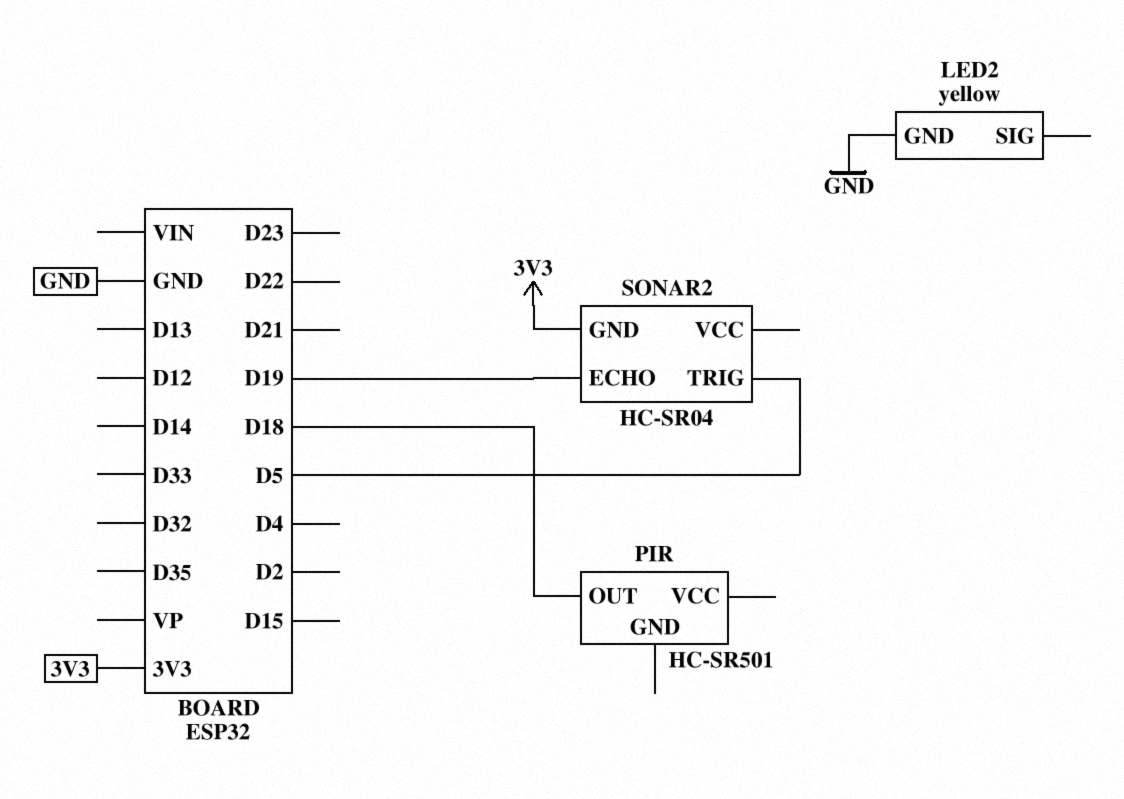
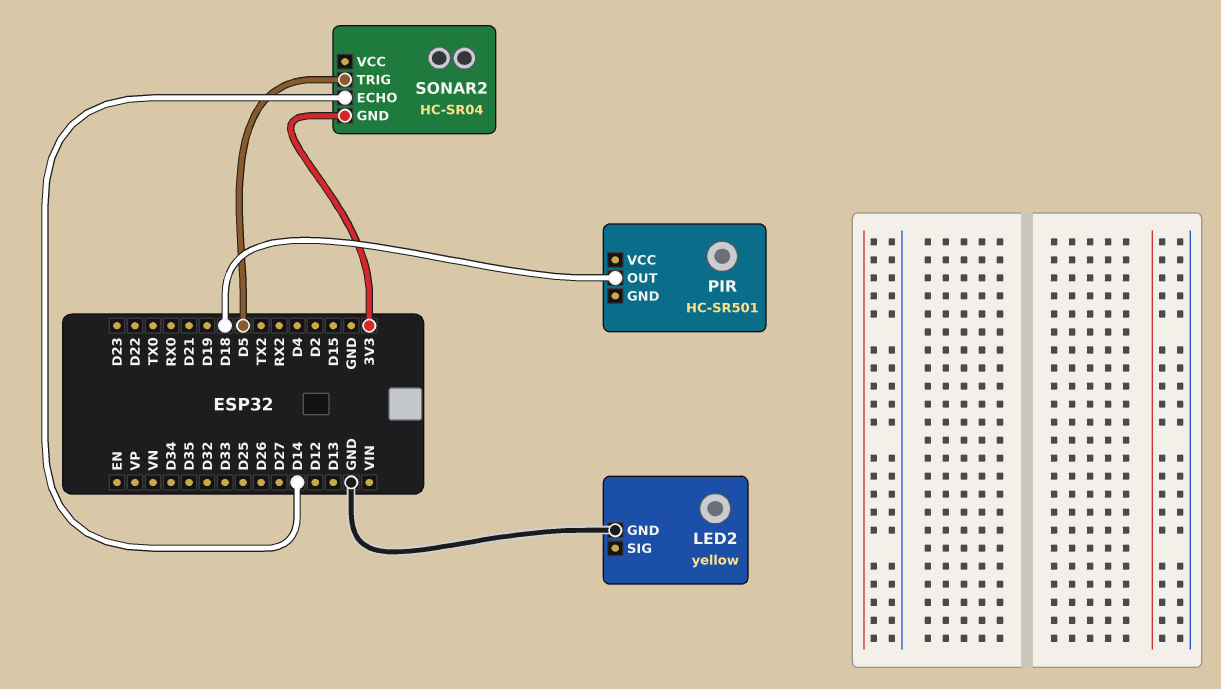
SONAR2 pin ECHO: D19 -> D14

